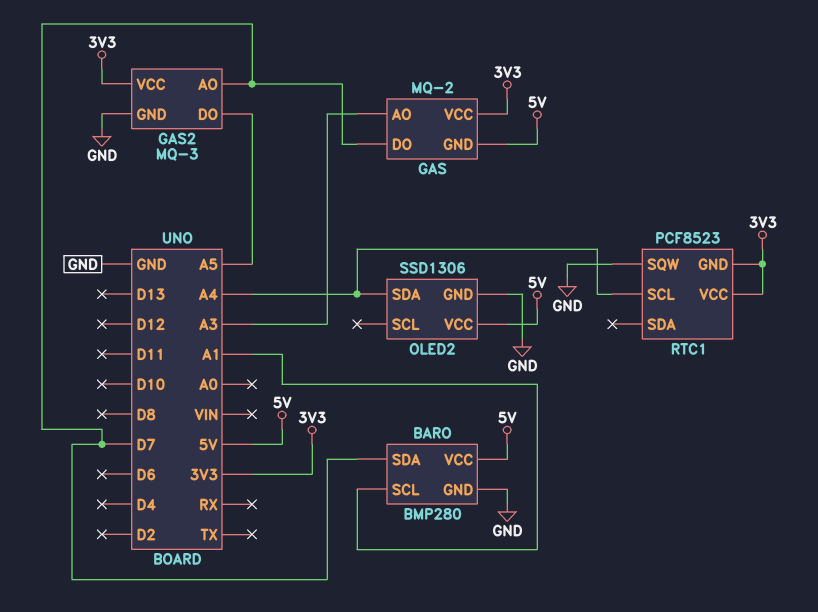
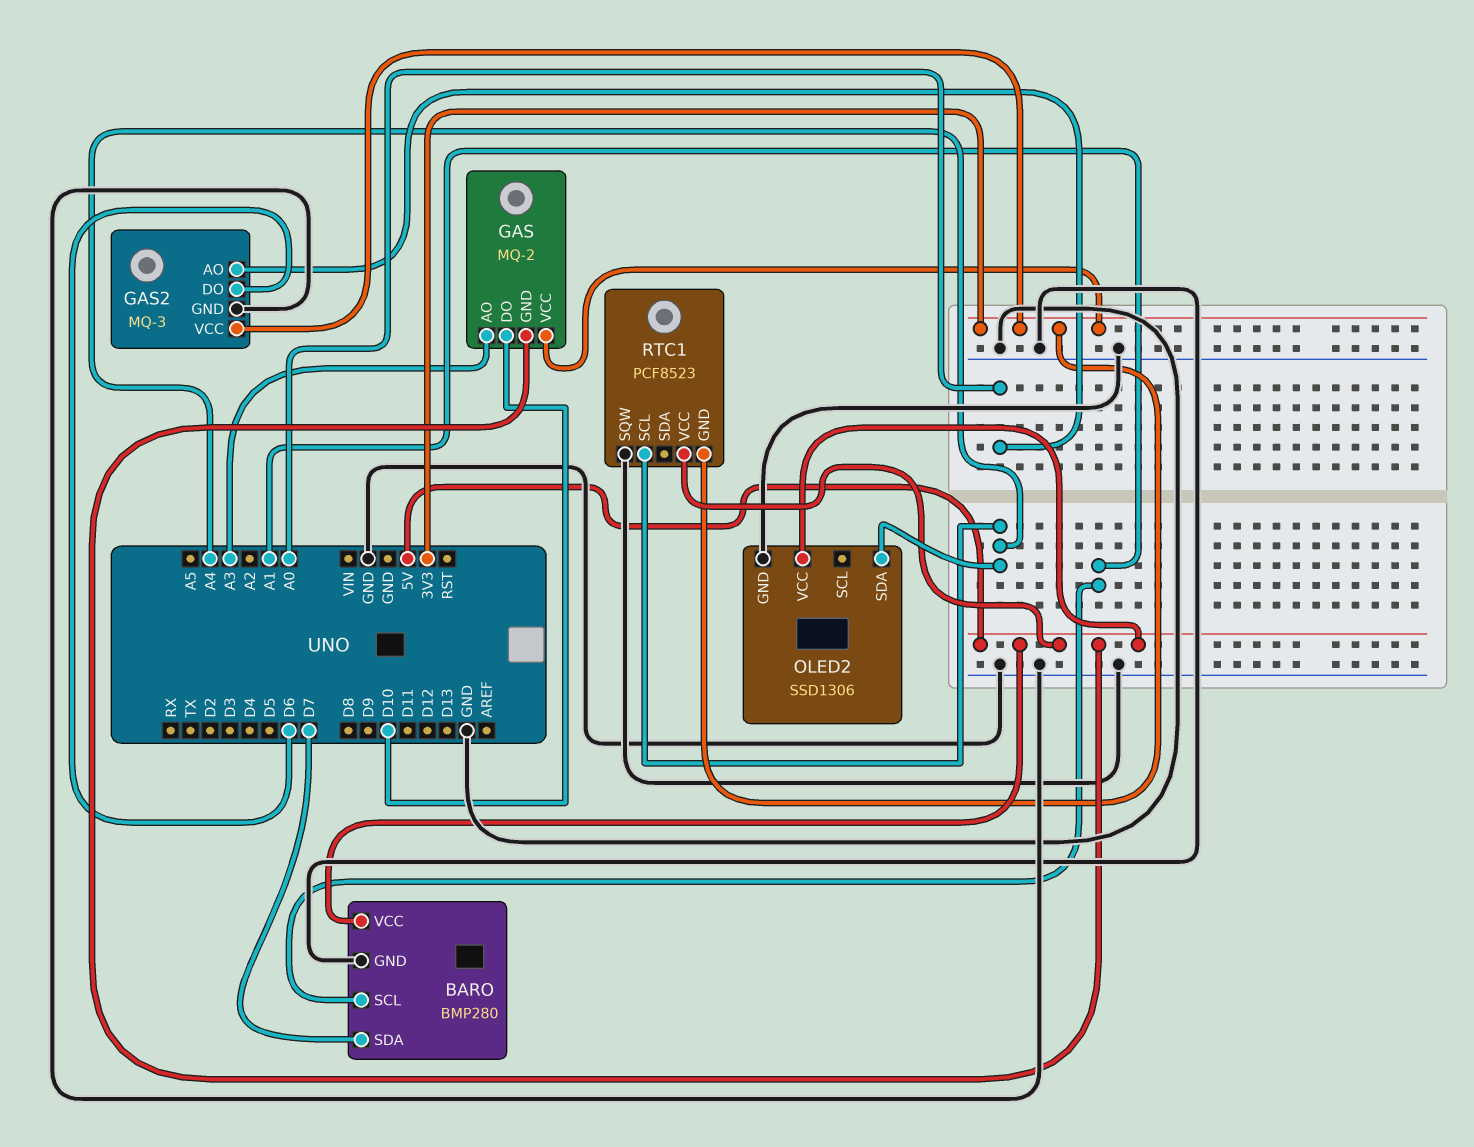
GAS pin DO: D7 -> D10
GAS2 pin AO: D7 -> A0
GAS2 pin DO: A5 -> D6
RTC1 pin VCC: 3V3 -> 5V

